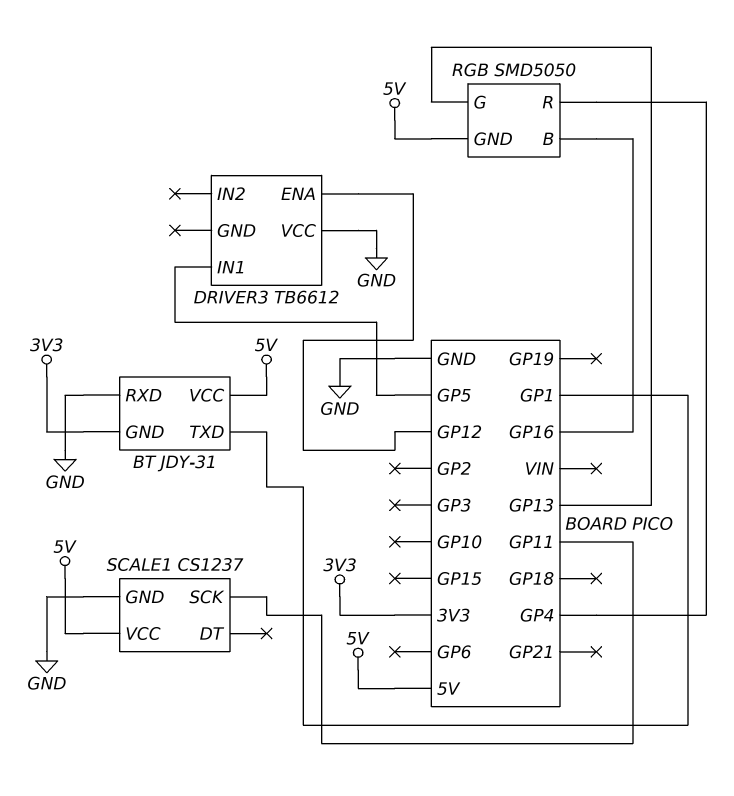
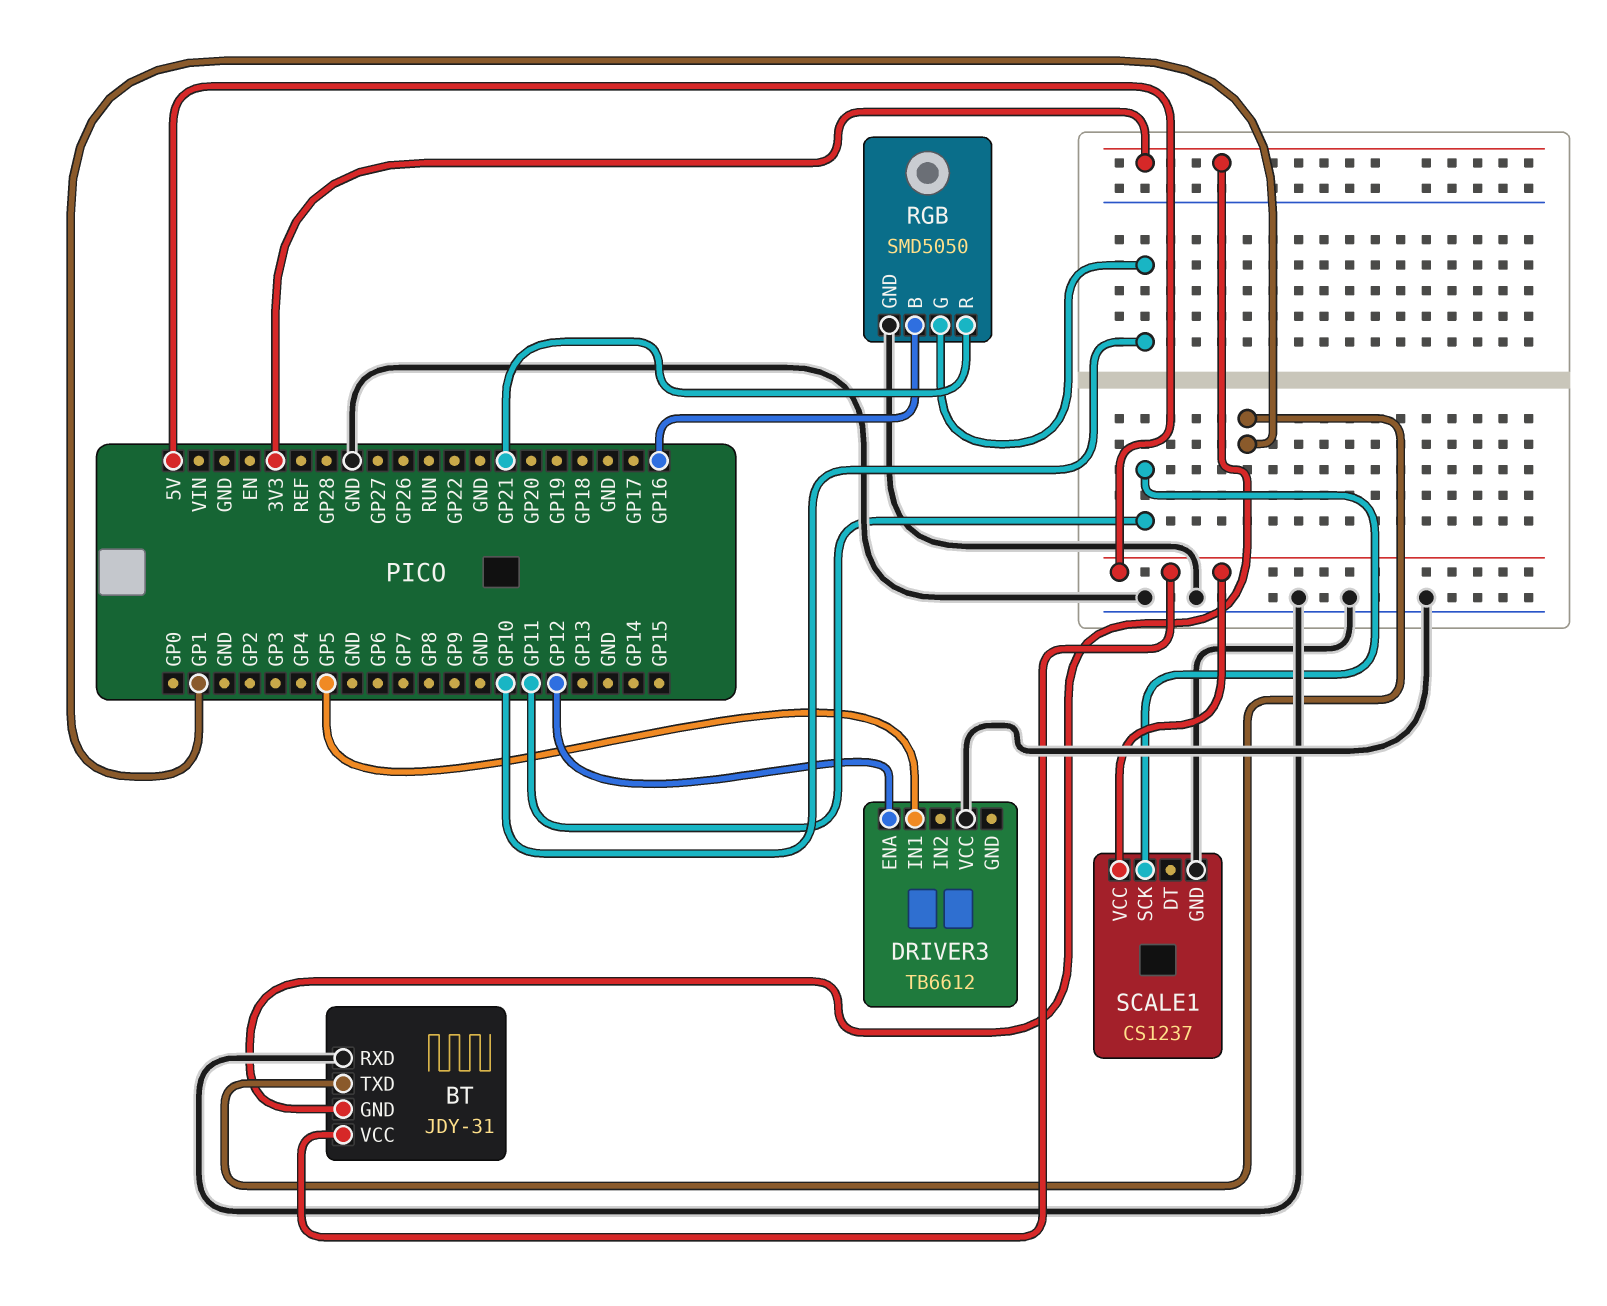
RGB pin G: GP13 -> GP10
RGB pin GND: 5V -> GND
RGB pin R: GP4 -> GP21

